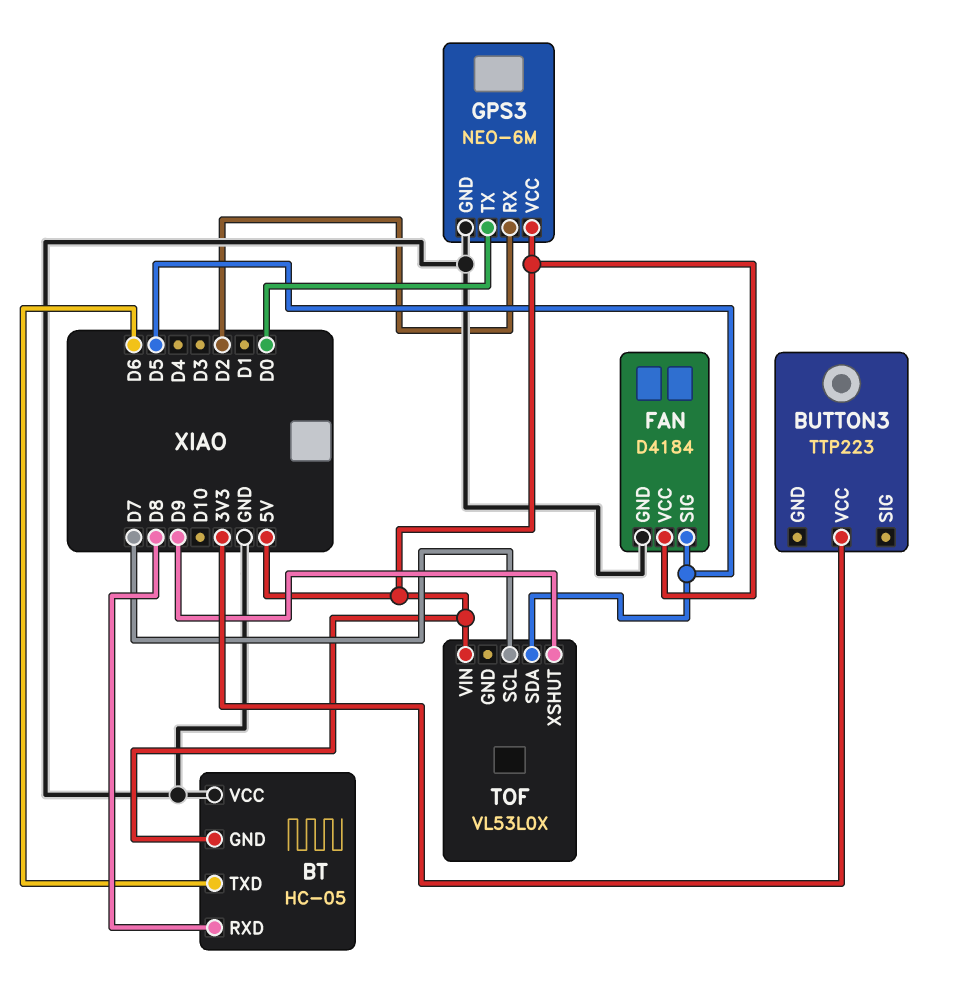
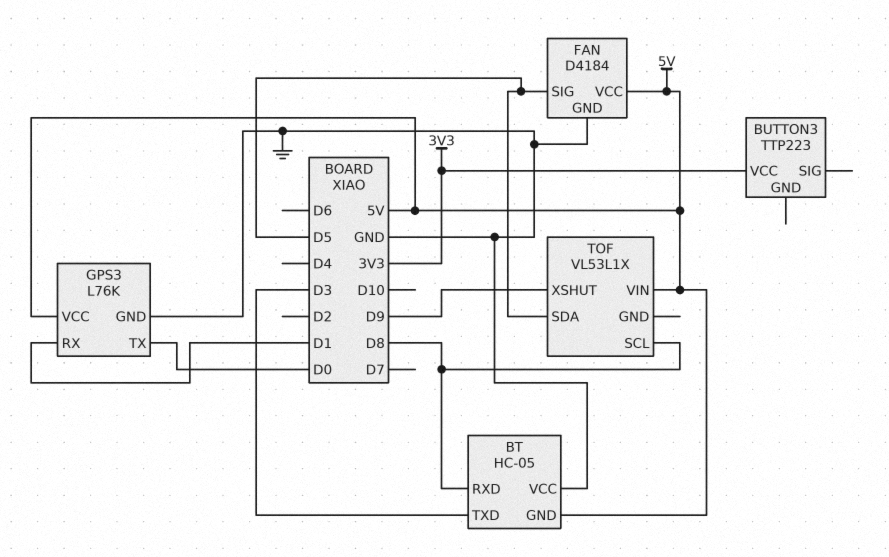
BT pin TXD: D6 -> D3
GPS3: NEO-6M -> L76K
GPS3 pin RX: D2 -> D1
TOF: VL53L0X -> VL53L1X
TOF pin SCL: D7 -> D8

